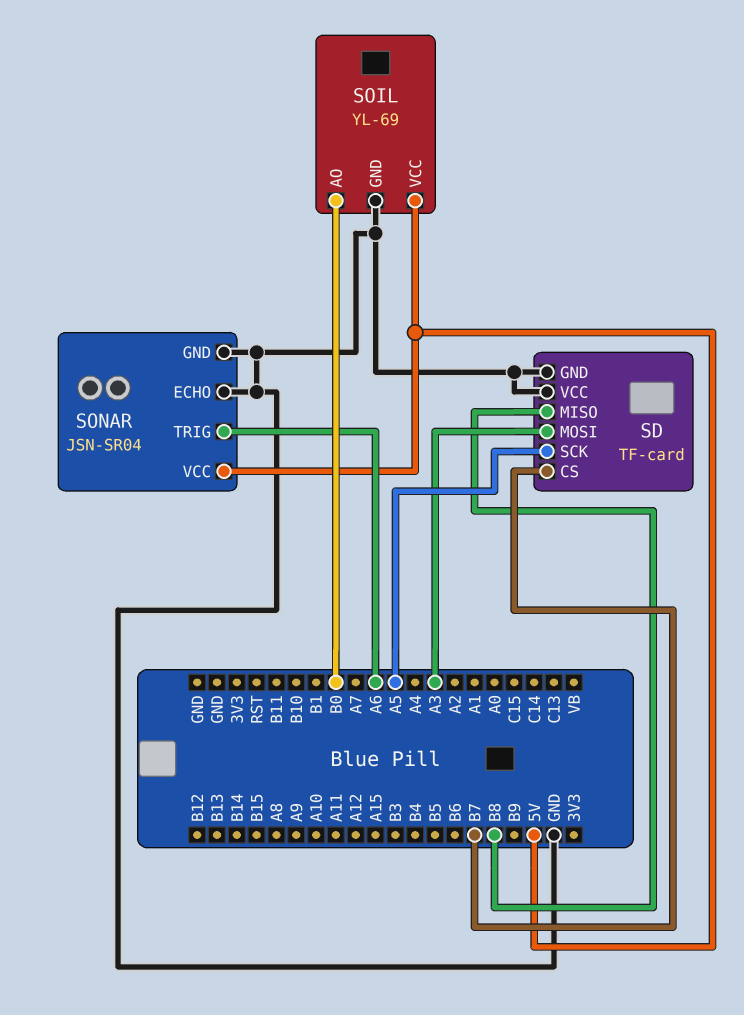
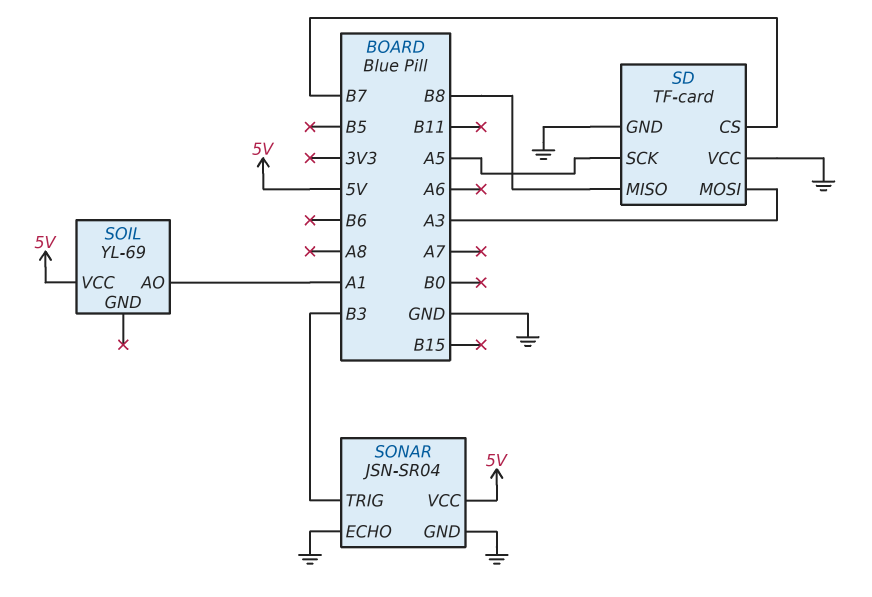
SOIL pin AO: B0 -> A1
SOIL pin GND: GND -> none
SONAR pin TRIG: A6 -> B3

